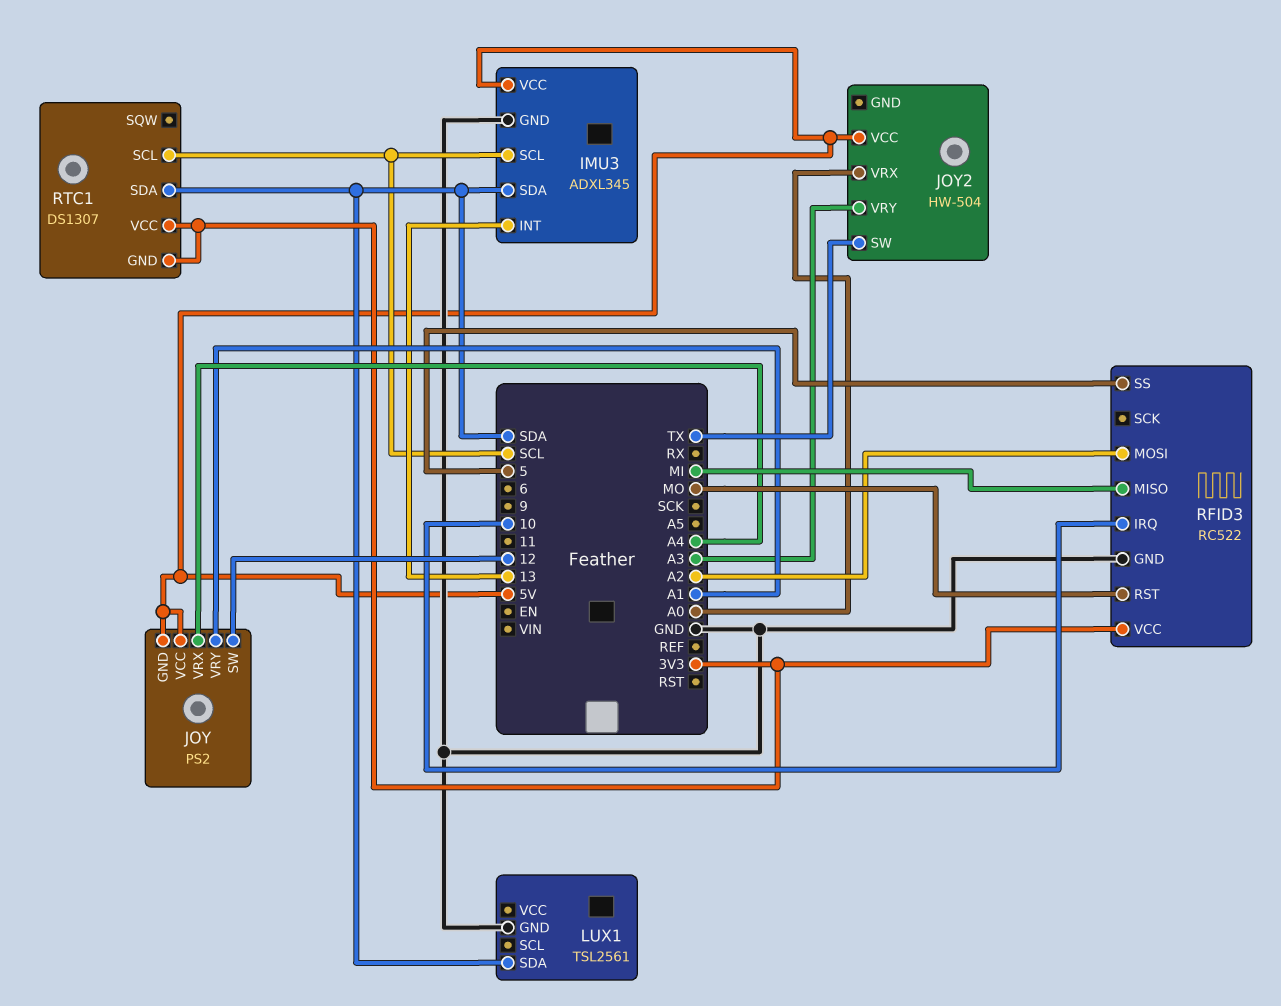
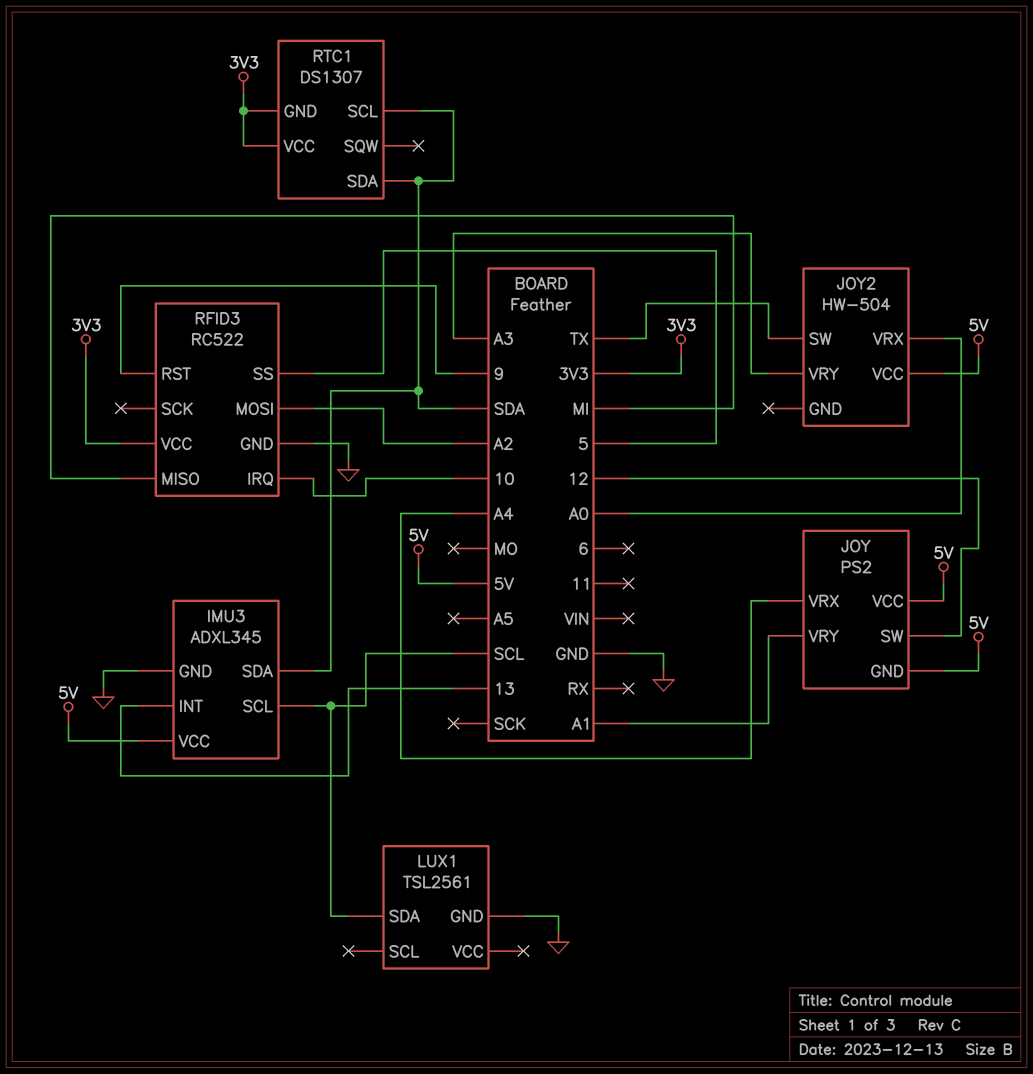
LUX1 pin SDA: SDA -> SCL
RFID3 pin RST: MO -> 9
RTC1 pin SCL: SCL -> SDA

